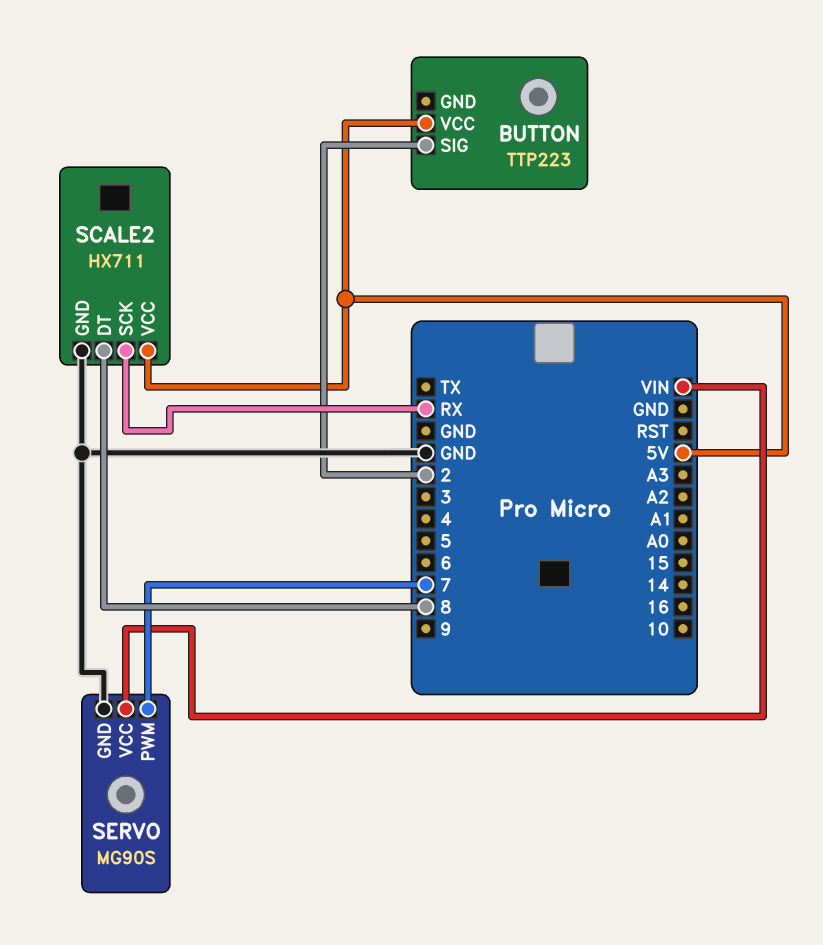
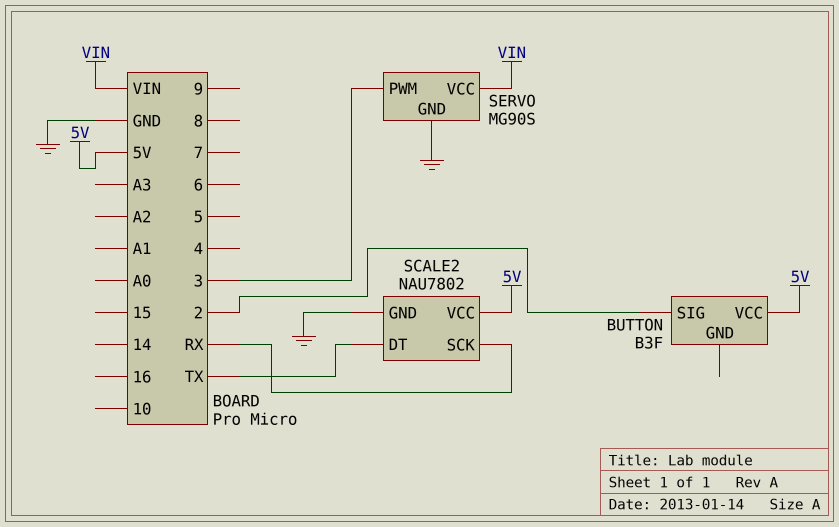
BUTTON: TTP223 -> B3F
SCALE2: HX711 -> NAU7802
SCALE2 pin DT: 8 -> TX
SERVO pin PWM: 7 -> 3

